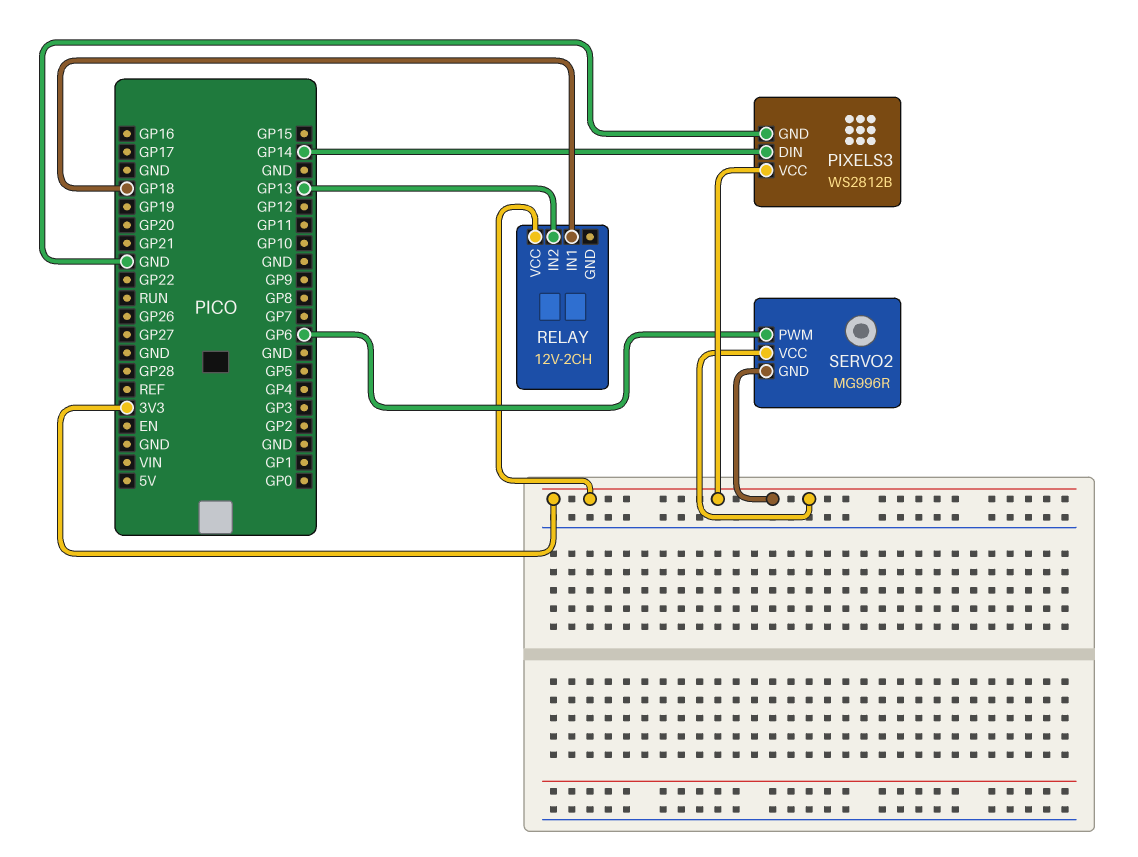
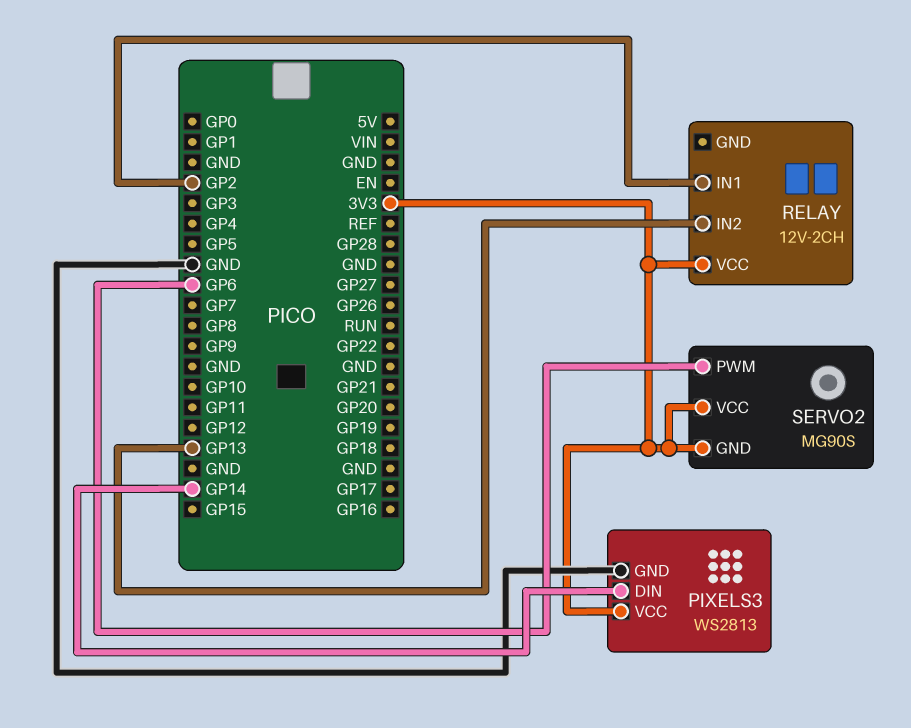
PIXELS3: WS2812B -> WS2813
RELAY pin IN1: GP18 -> GP2
SERVO2: MG996R -> MG90S

